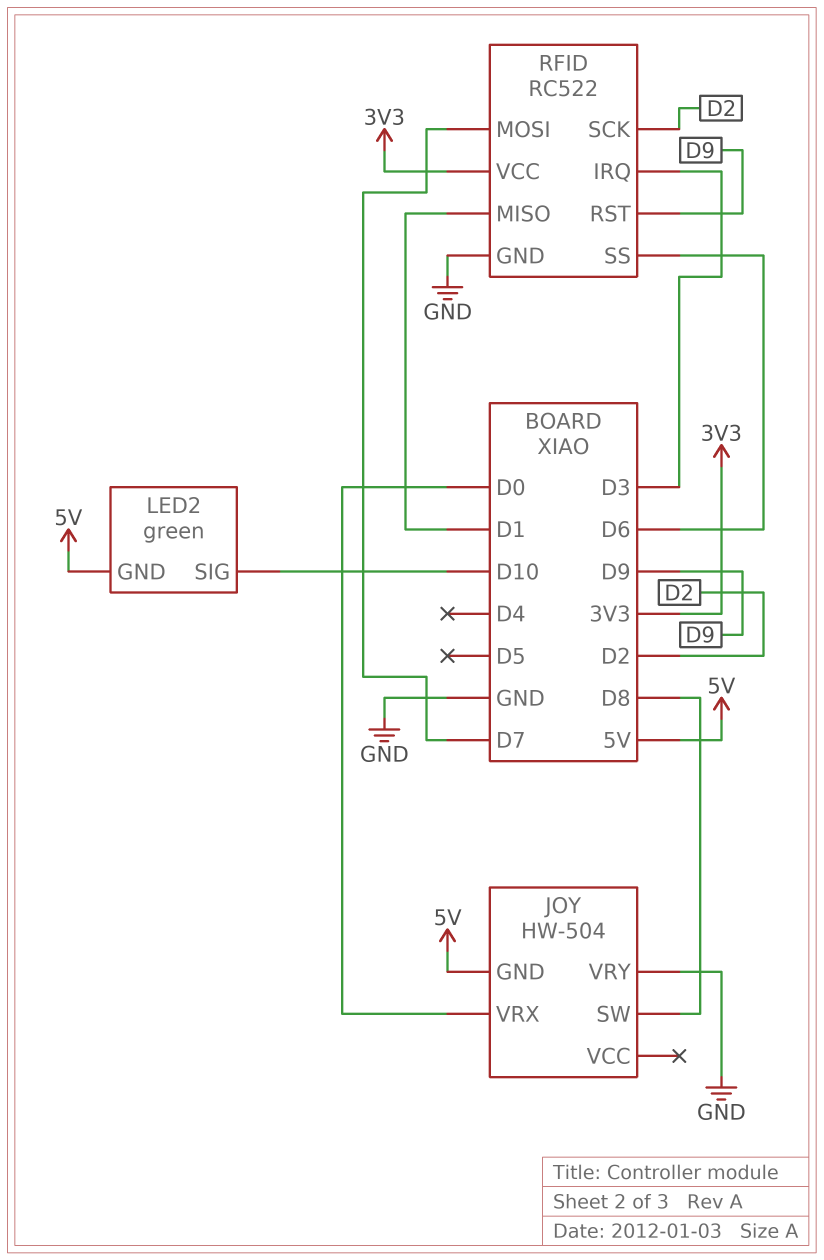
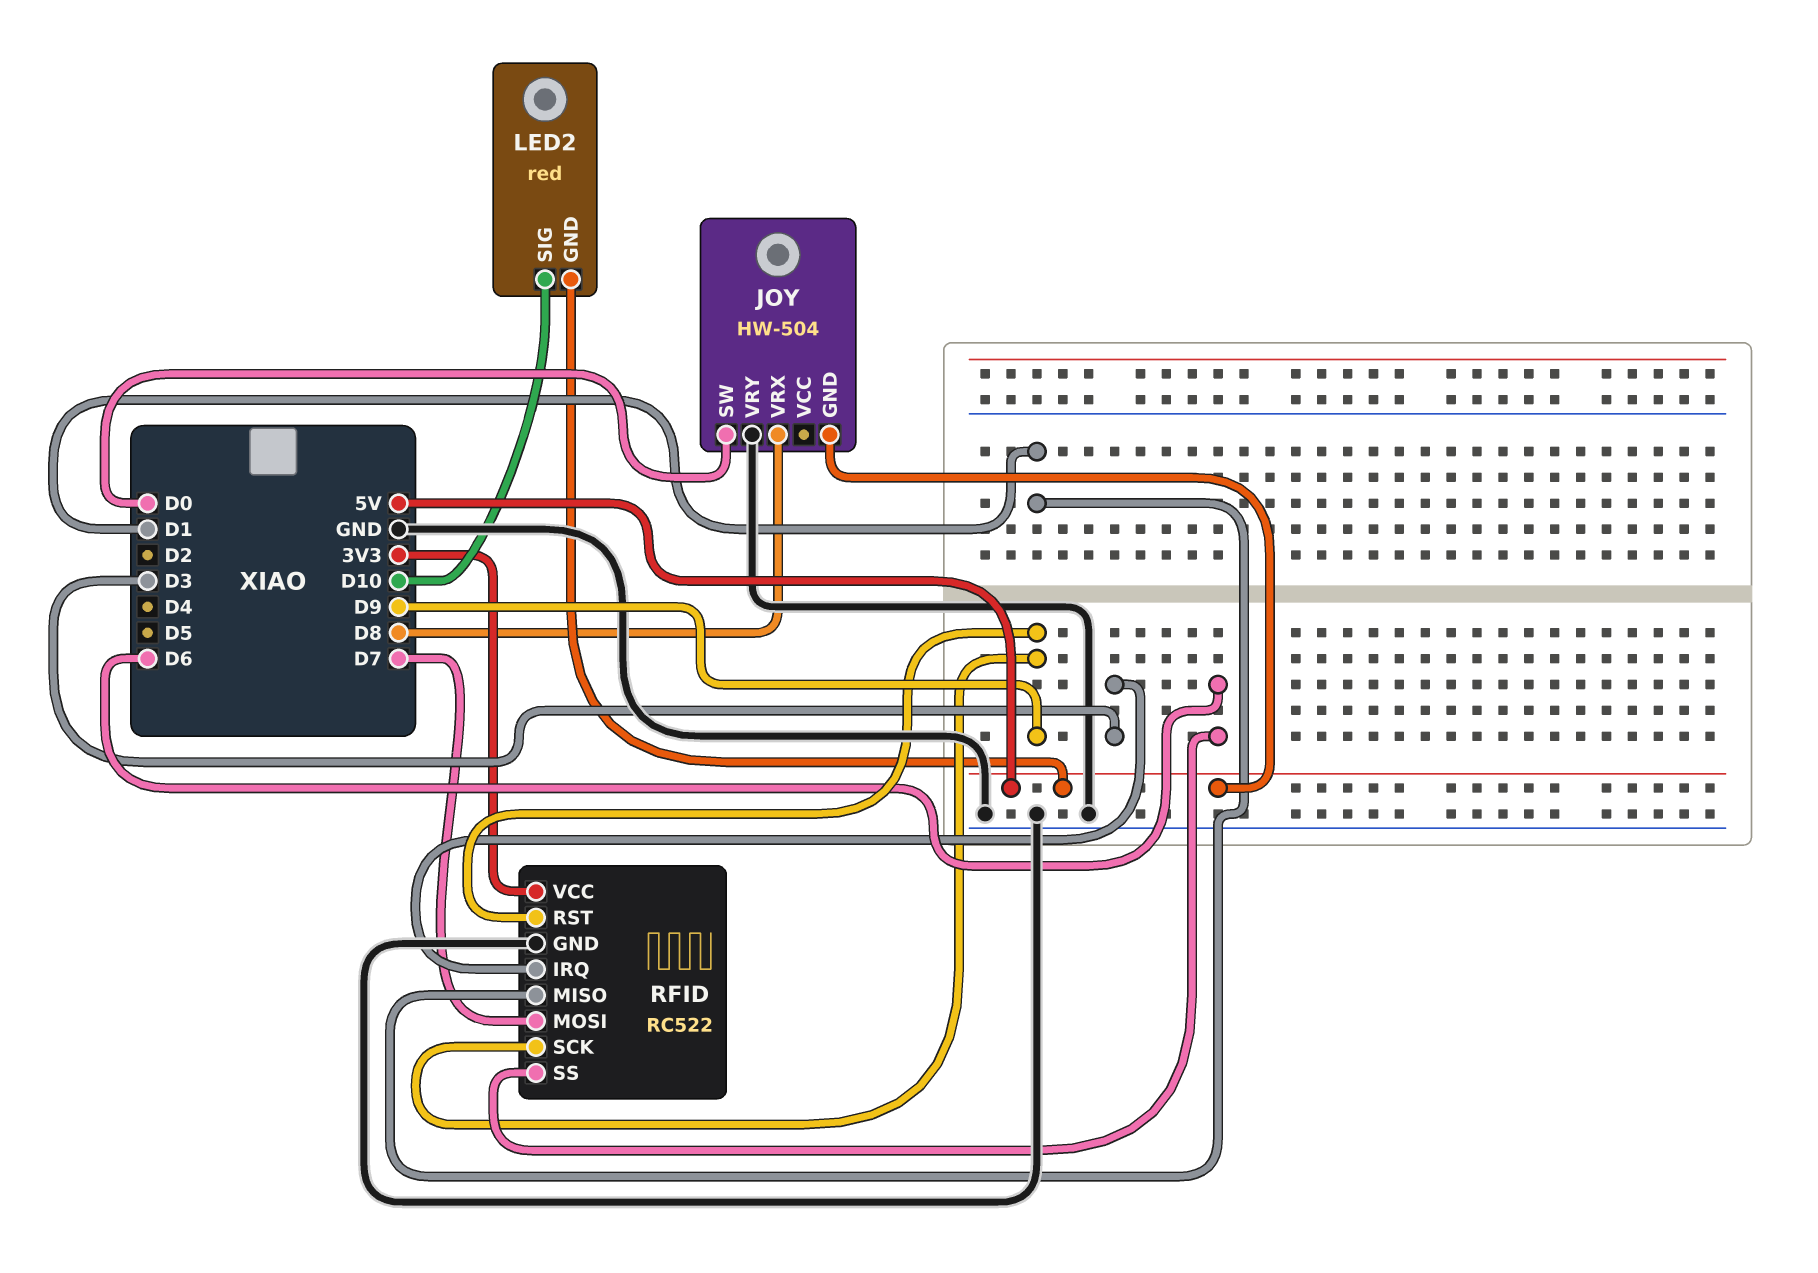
JOY pin SW: D8 -> D0
JOY pin VRX: D0 -> D8
LED2: green -> red
RFID pin SCK: D2 -> D9

